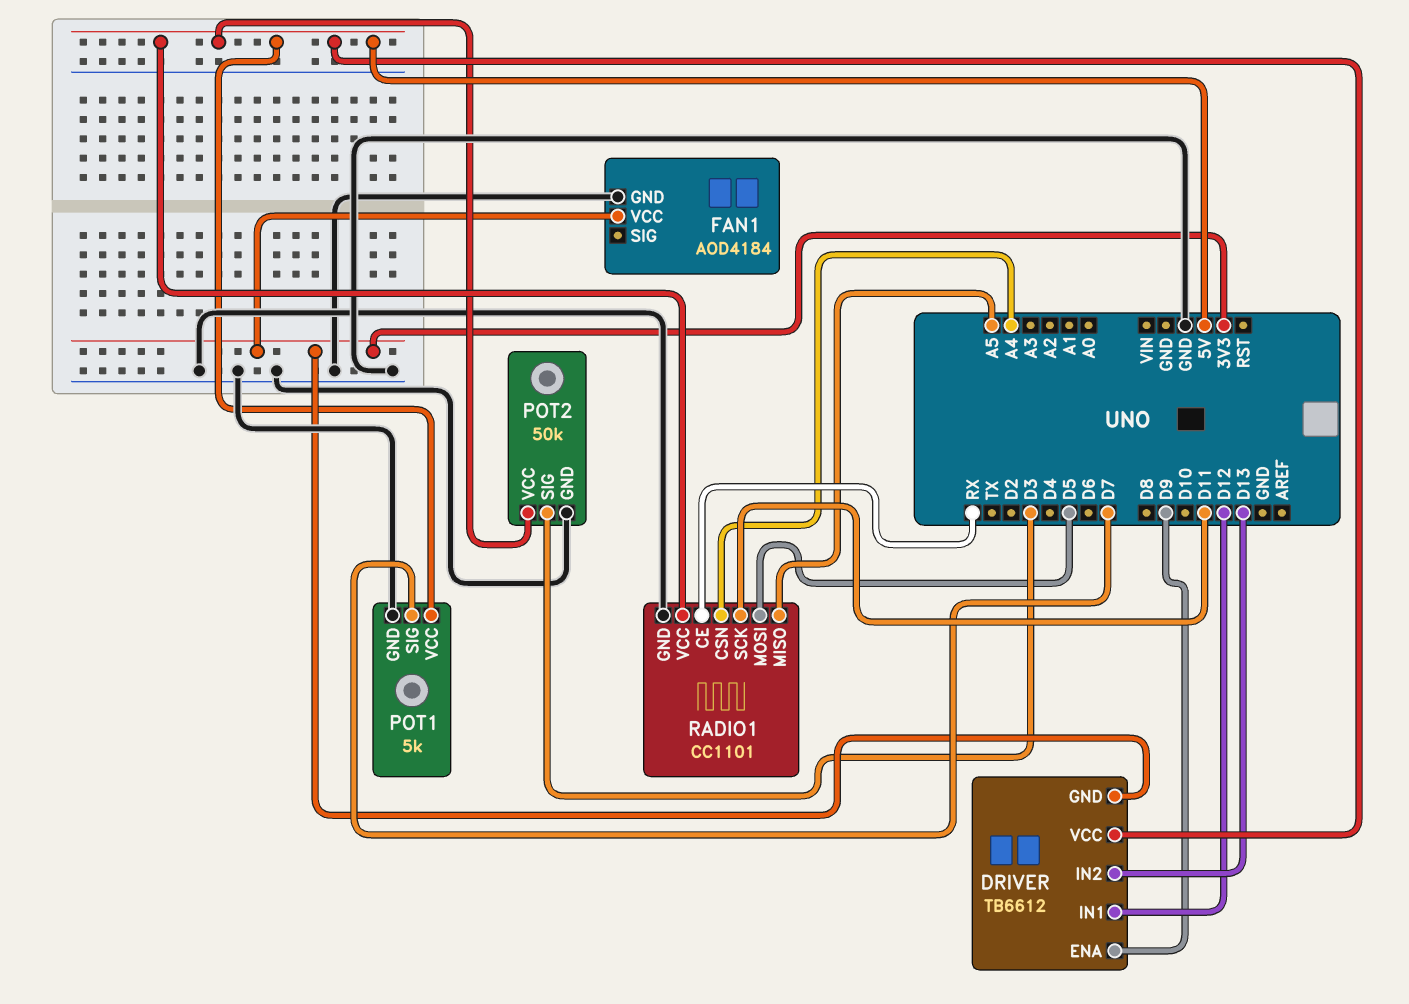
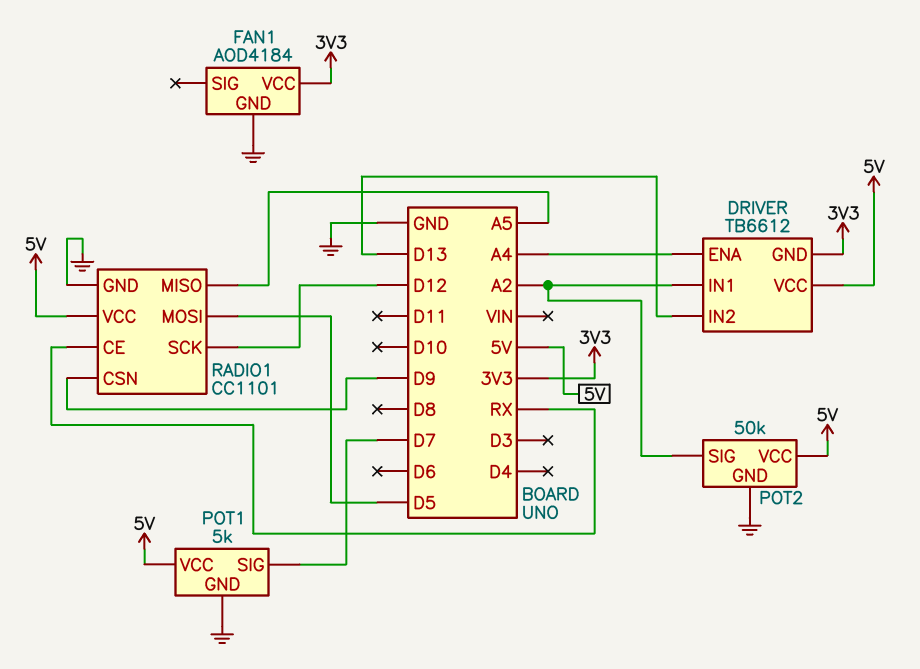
DRIVER pin ENA: D9 -> A4
DRIVER pin IN1: D12 -> A2
POT2 pin SIG: D3 -> A2
RADIO1 pin CSN: A4 -> D9
RADIO1 pin SCK: D11 -> D12

